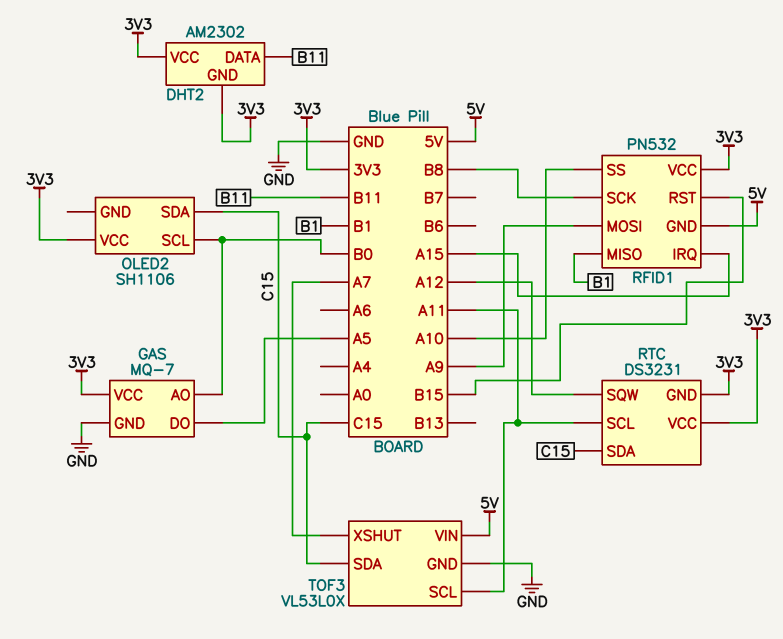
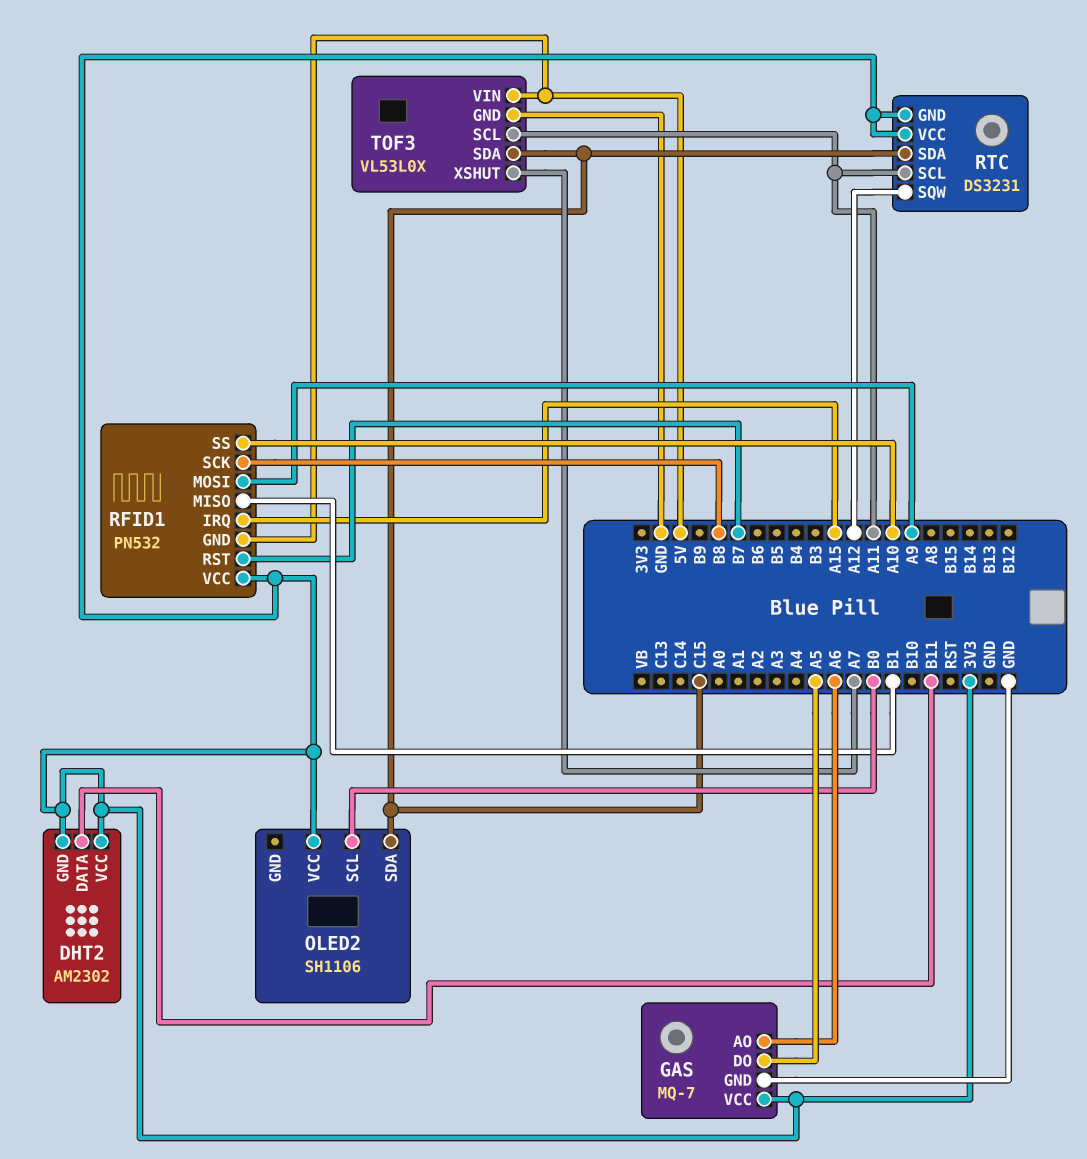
GAS pin AO: B0 -> A6
RFID1 pin RST: B15 -> B7

